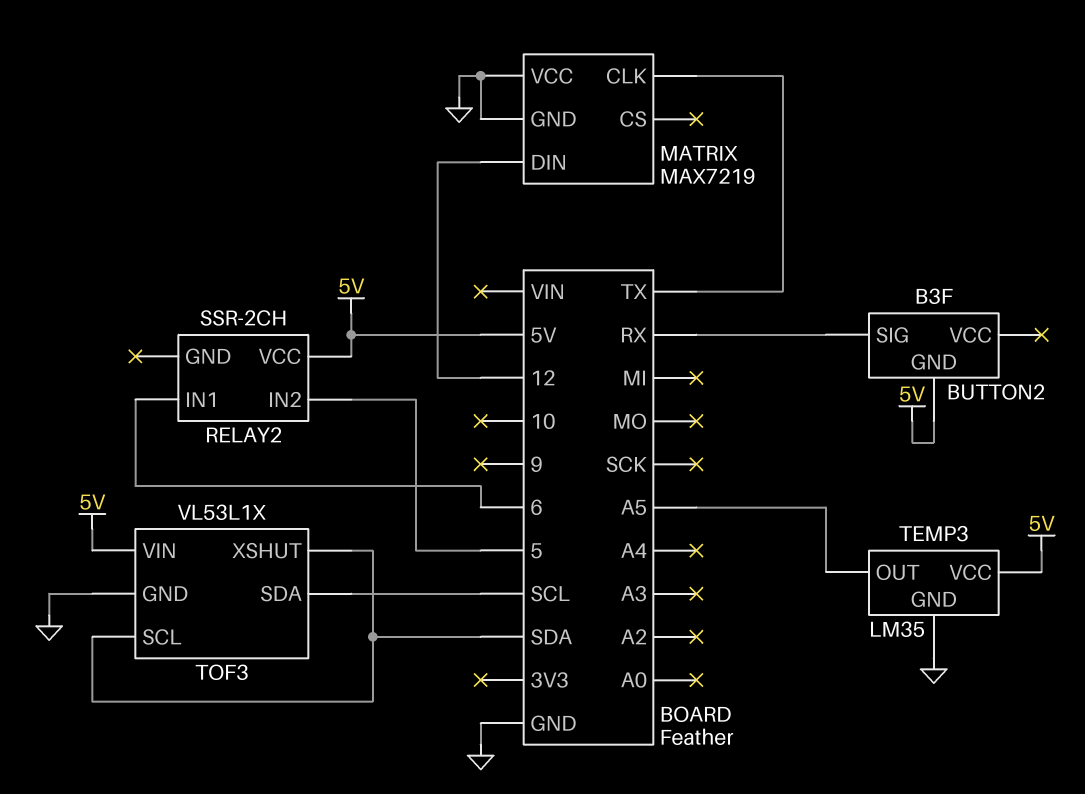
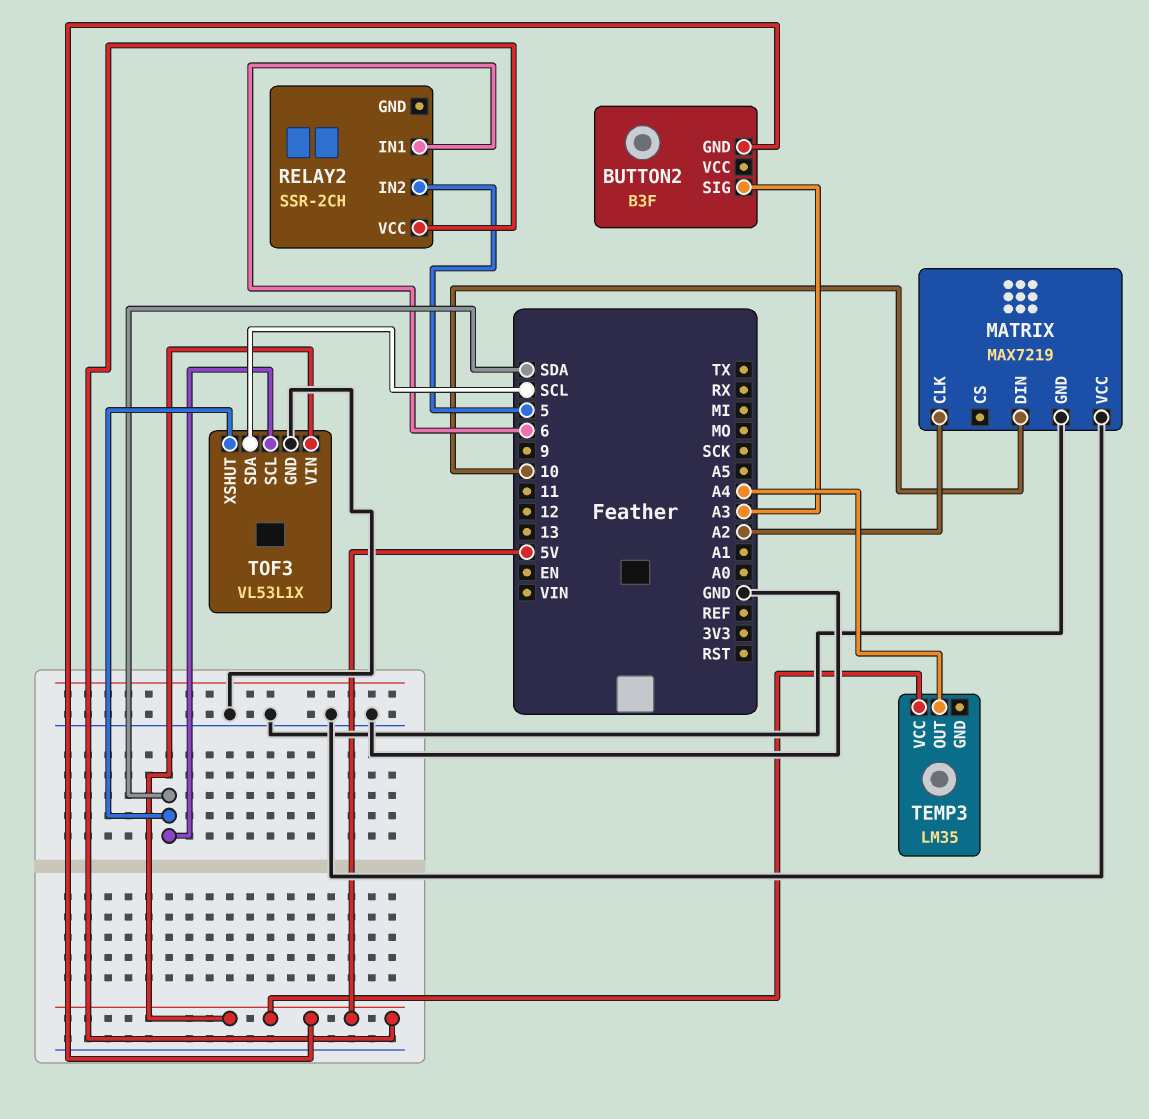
BUTTON2 pin SIG: RX -> A3
MATRIX pin CLK: TX -> A2
MATRIX pin DIN: 12 -> 10
TEMP3 pin GND: GND -> none
TEMP3 pin OUT: A5 -> A4

